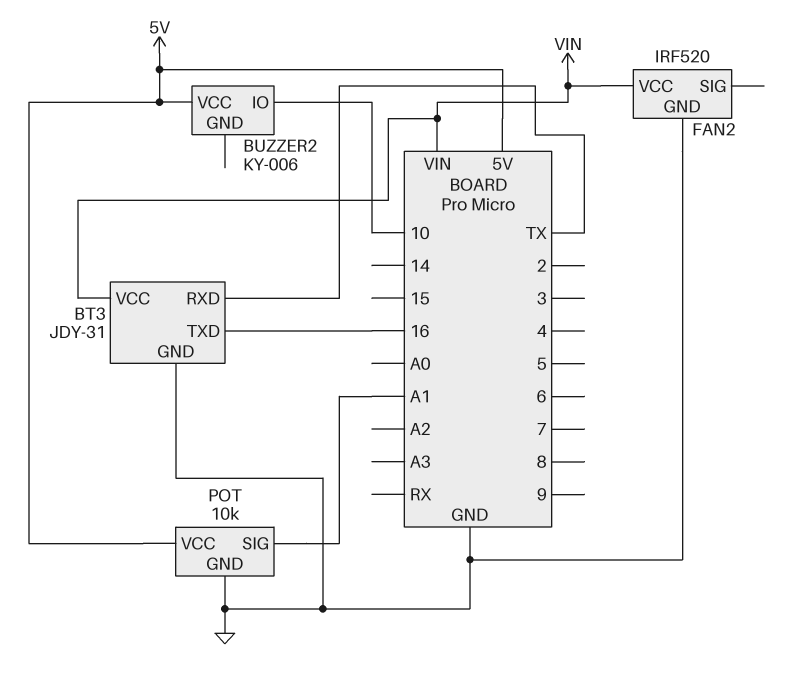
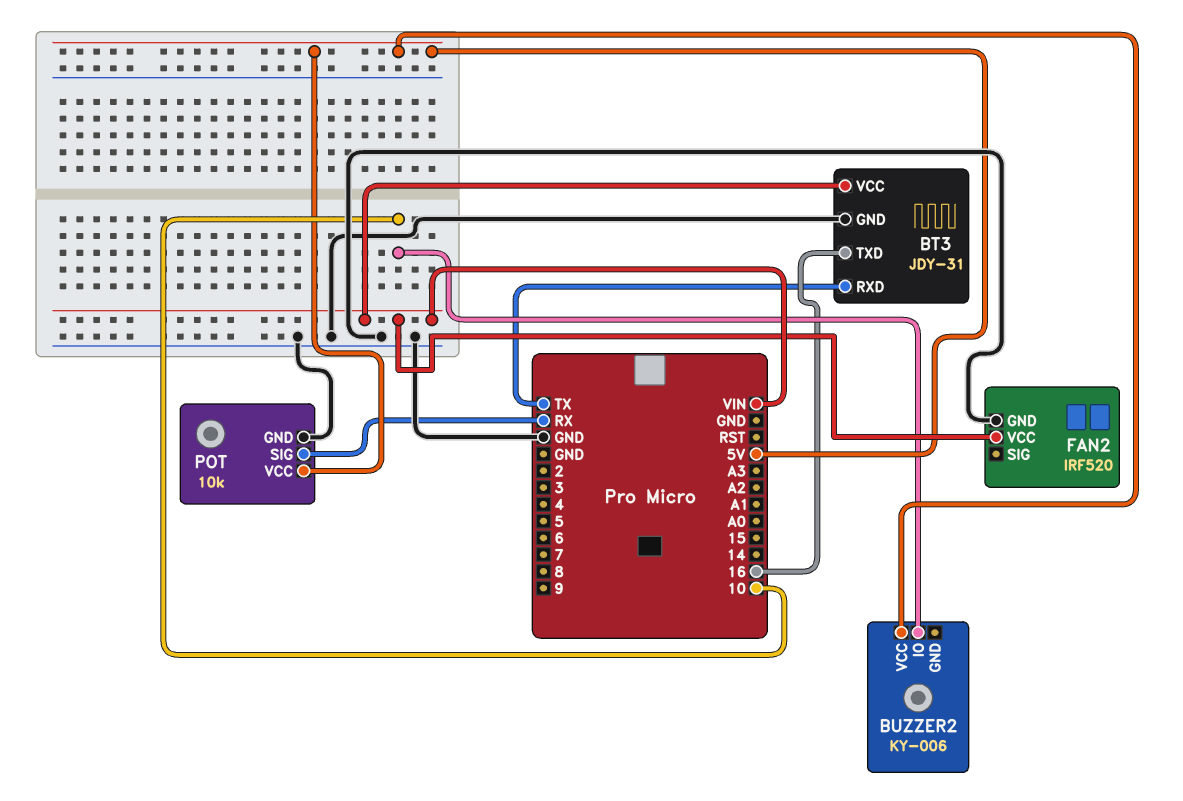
POT pin SIG: A1 -> RX

